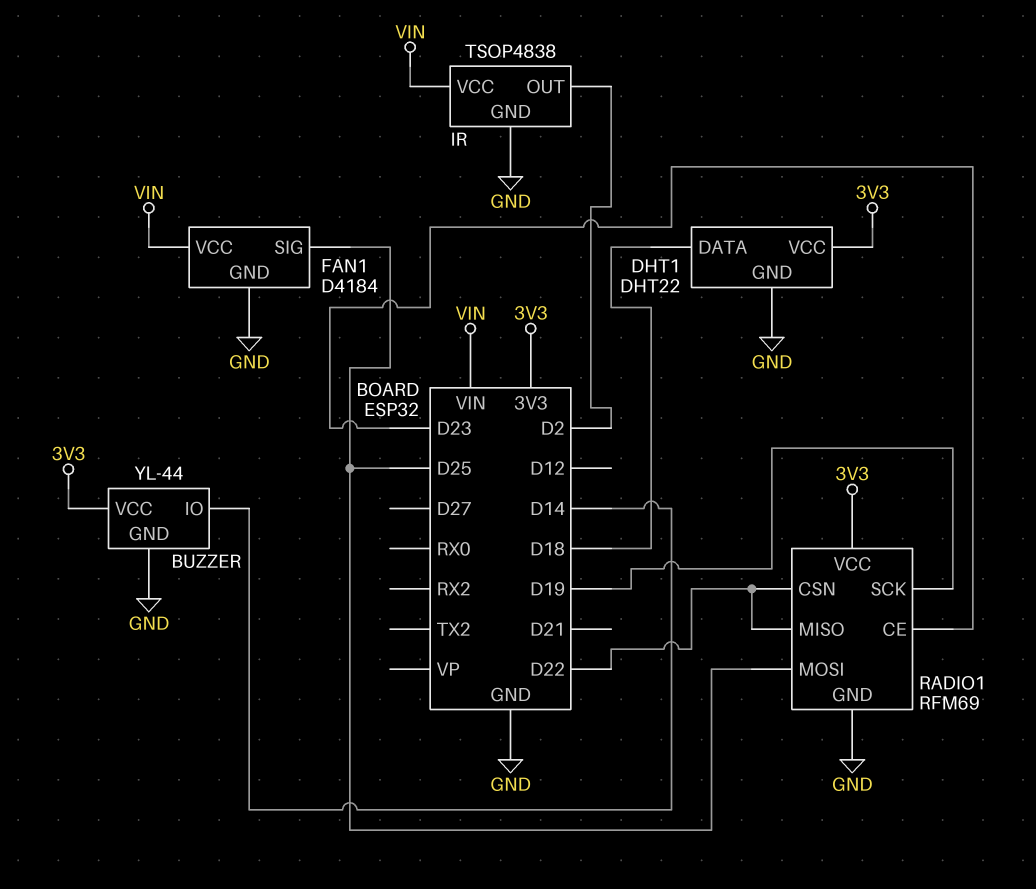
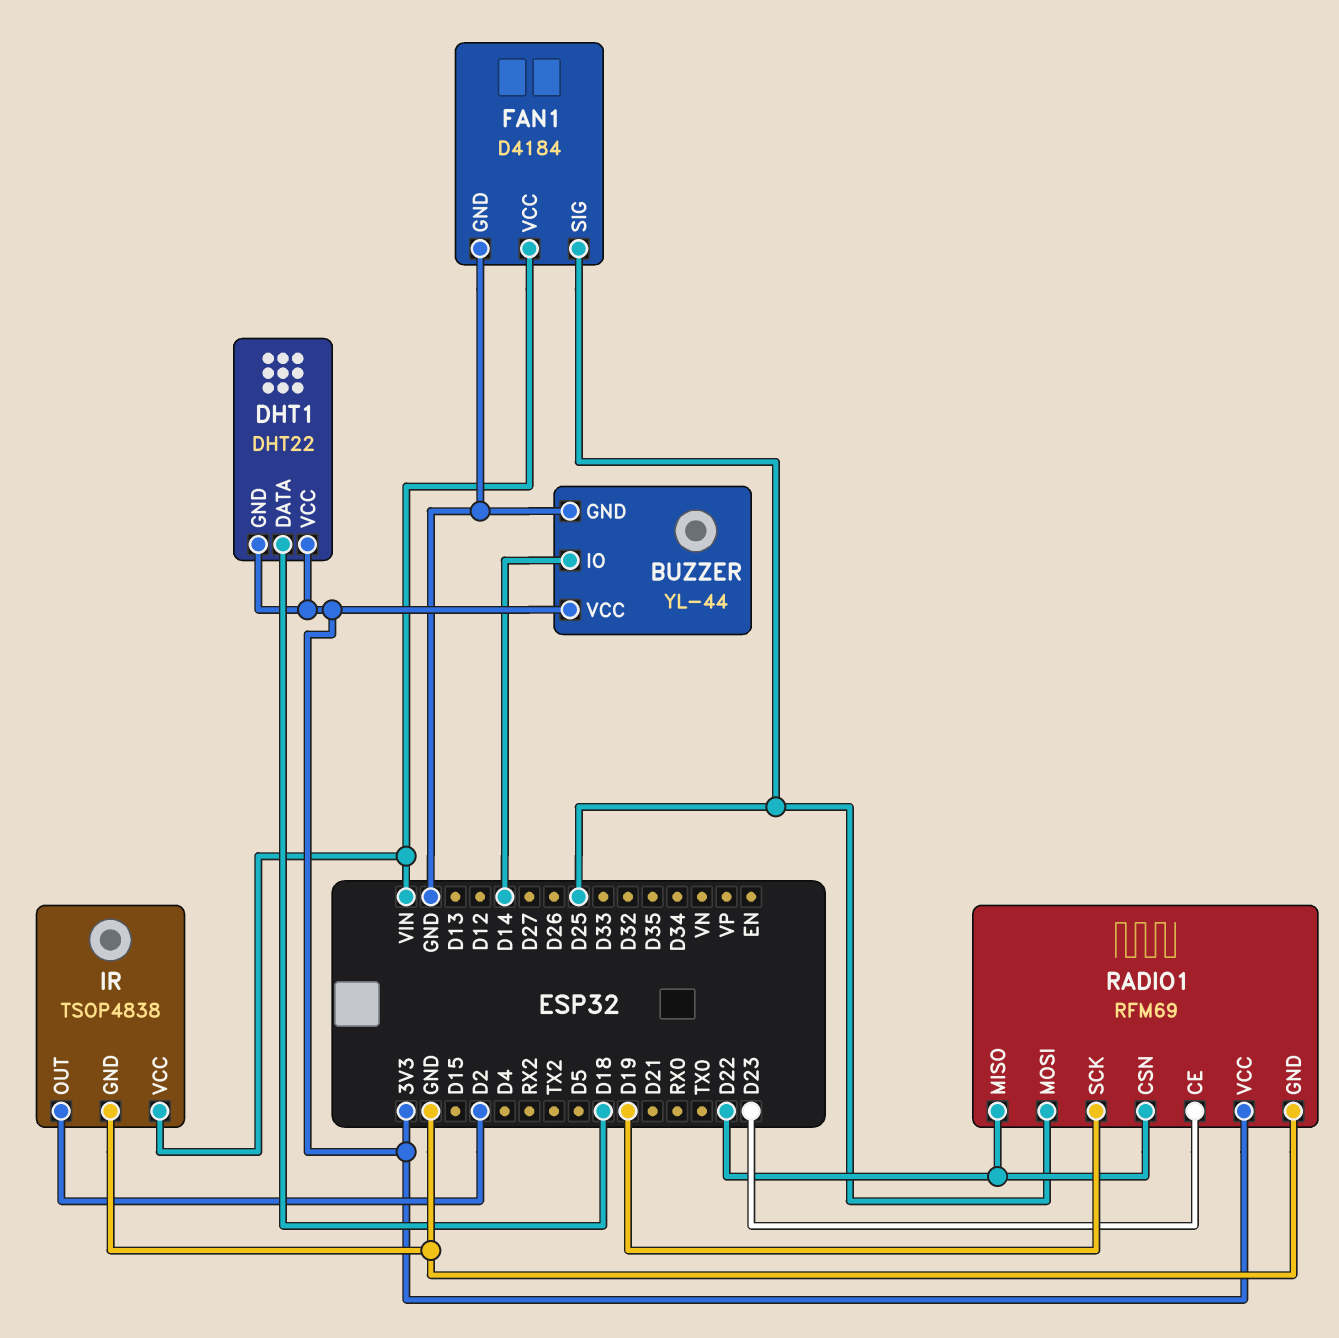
DHT1 pin GND: GND -> 3V3

